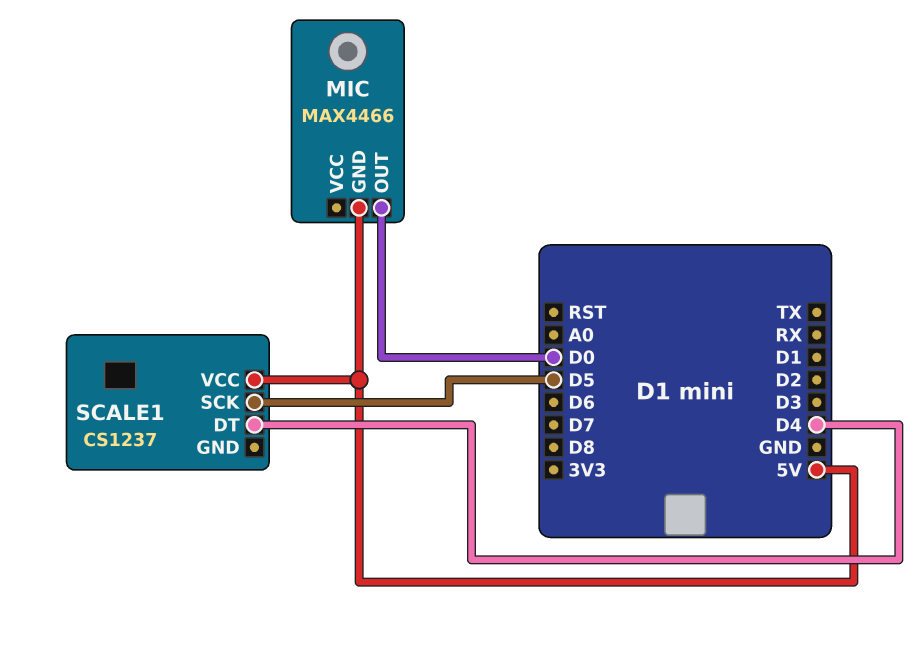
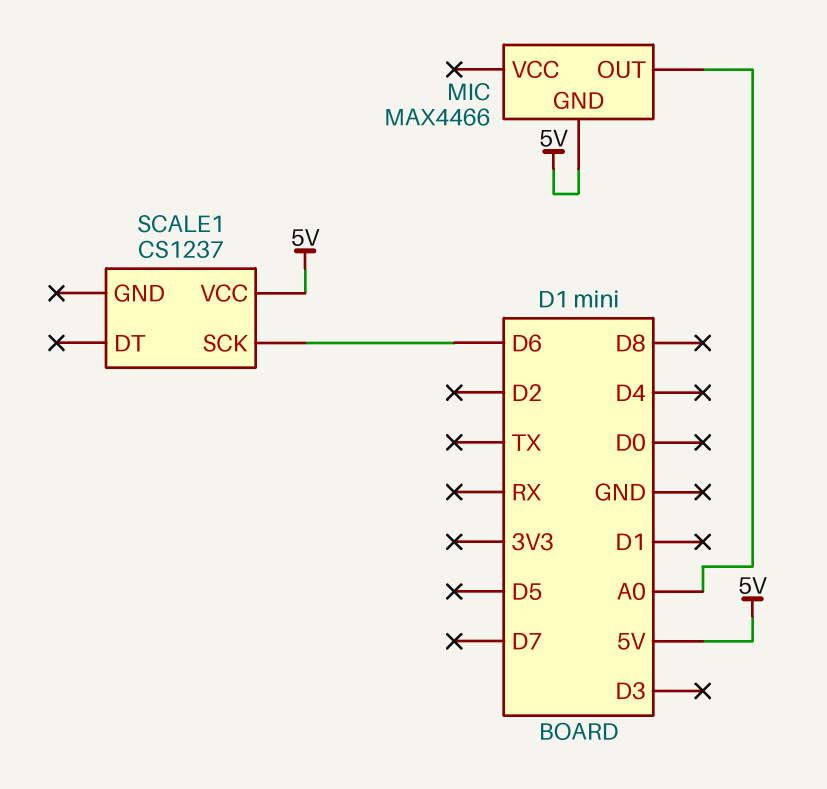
MIC pin OUT: D0 -> A0
SCALE1 pin DT: D4 -> none
SCALE1 pin SCK: D5 -> D6

